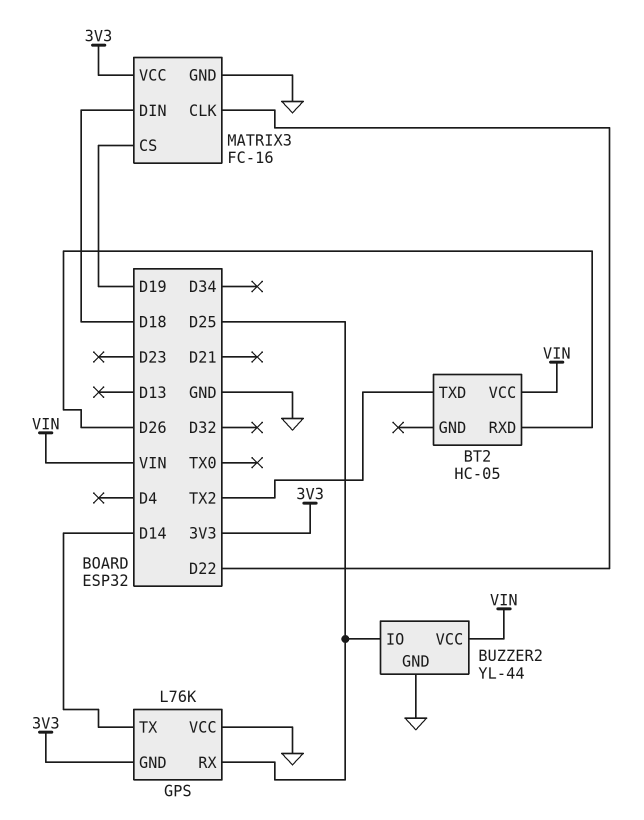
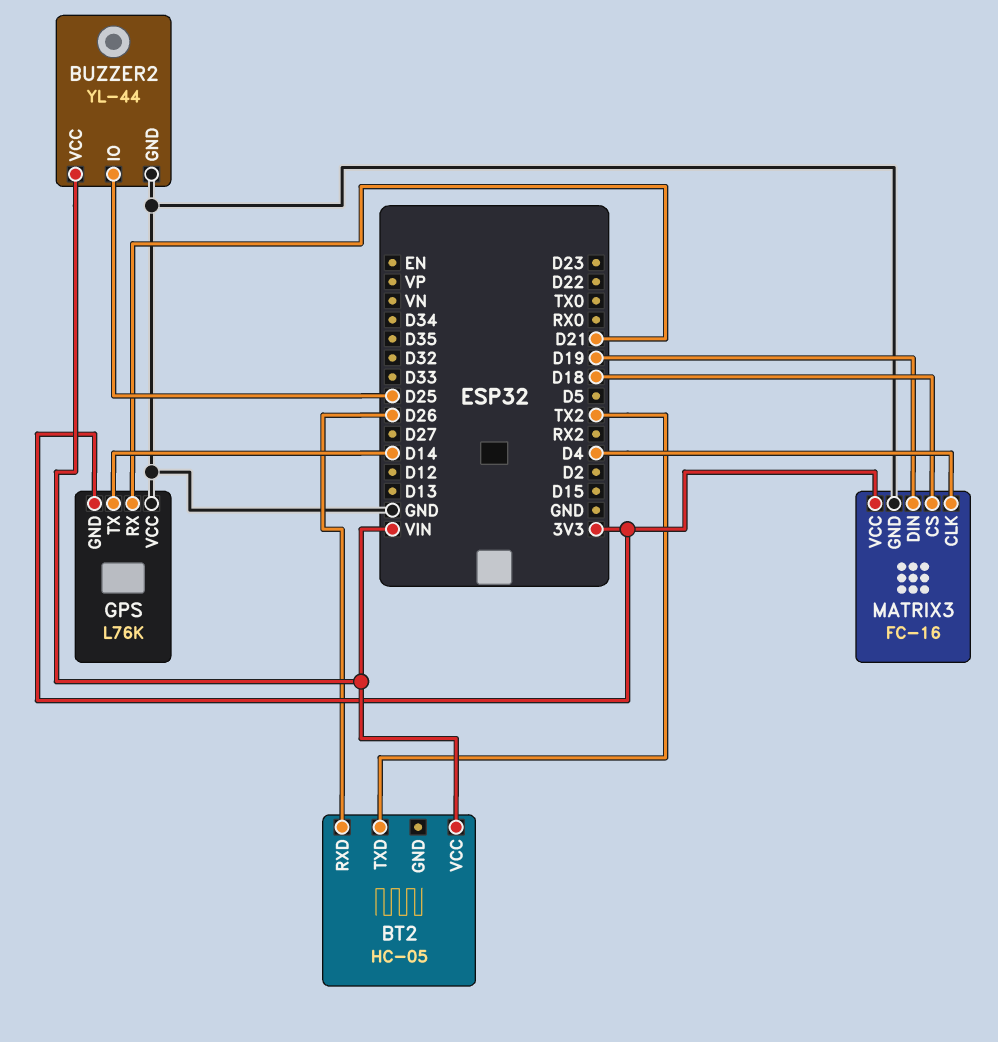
GPS pin RX: D25 -> D21
MATRIX3 pin CLK: D22 -> D4
MATRIX3 pin CS: D19 -> D18
MATRIX3 pin DIN: D18 -> D19

